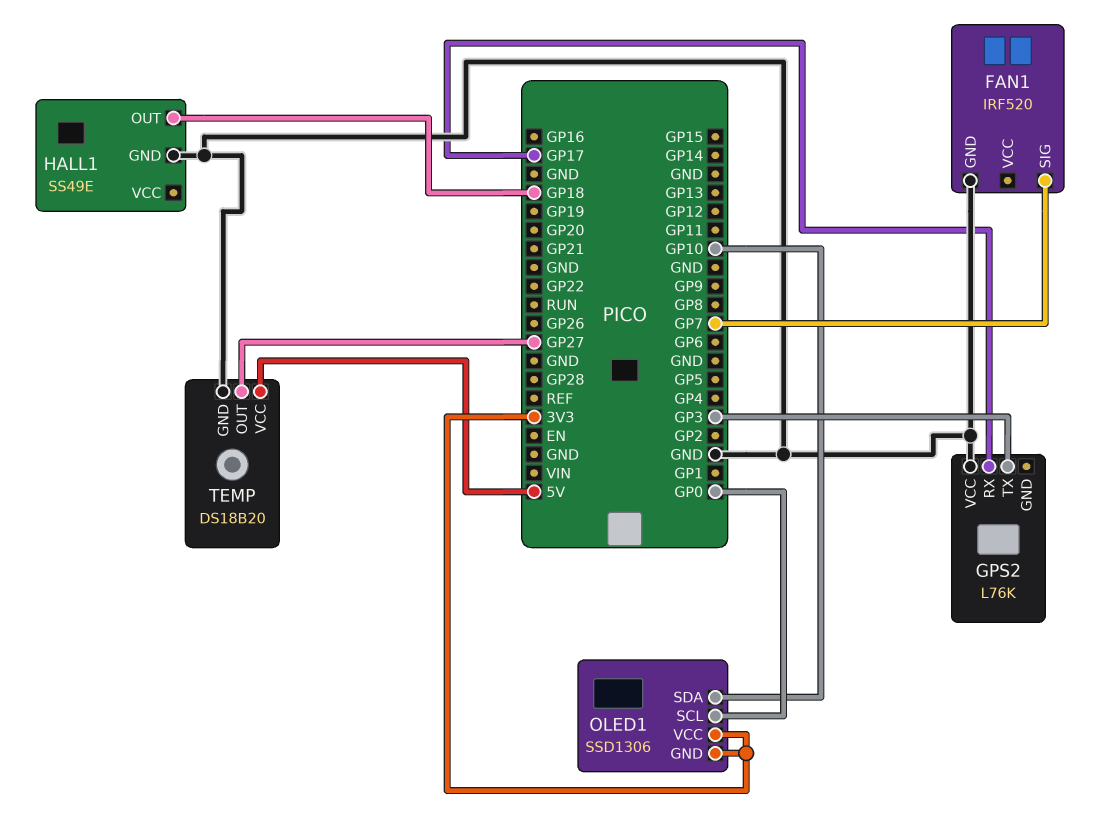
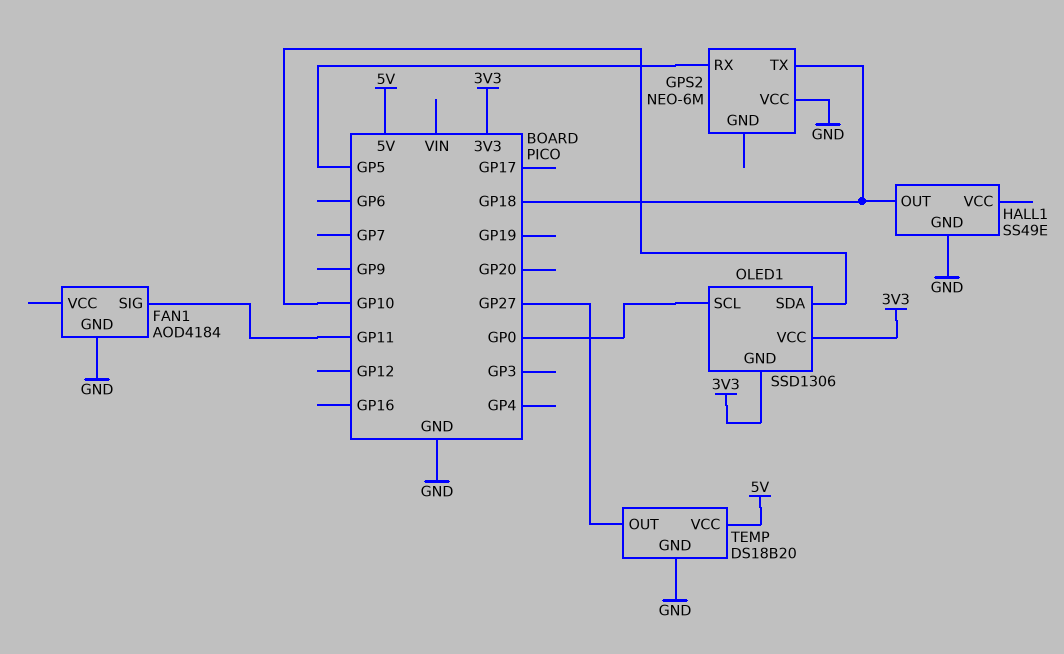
FAN1: IRF520 -> AOD4184
FAN1 pin SIG: GP7 -> GP11
GPS2: L76K -> NEO-6M
GPS2 pin RX: GP17 -> GP5
GPS2 pin TX: GP3 -> GP18

